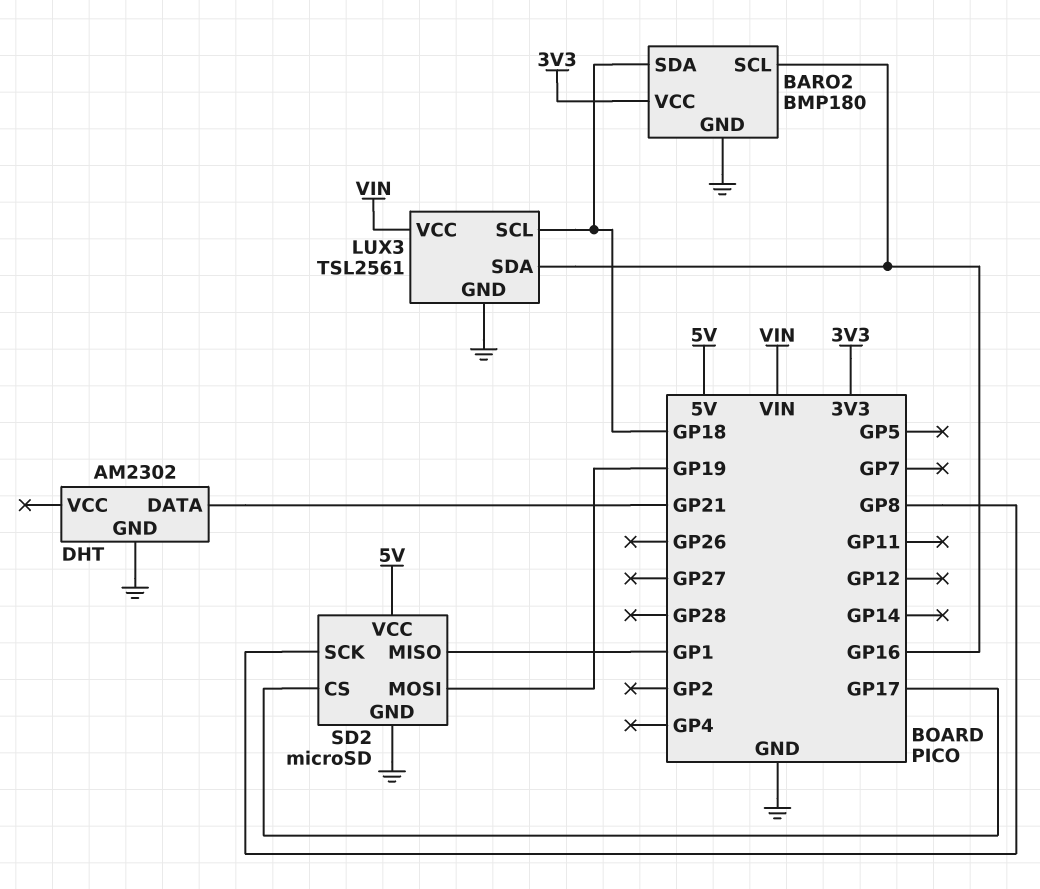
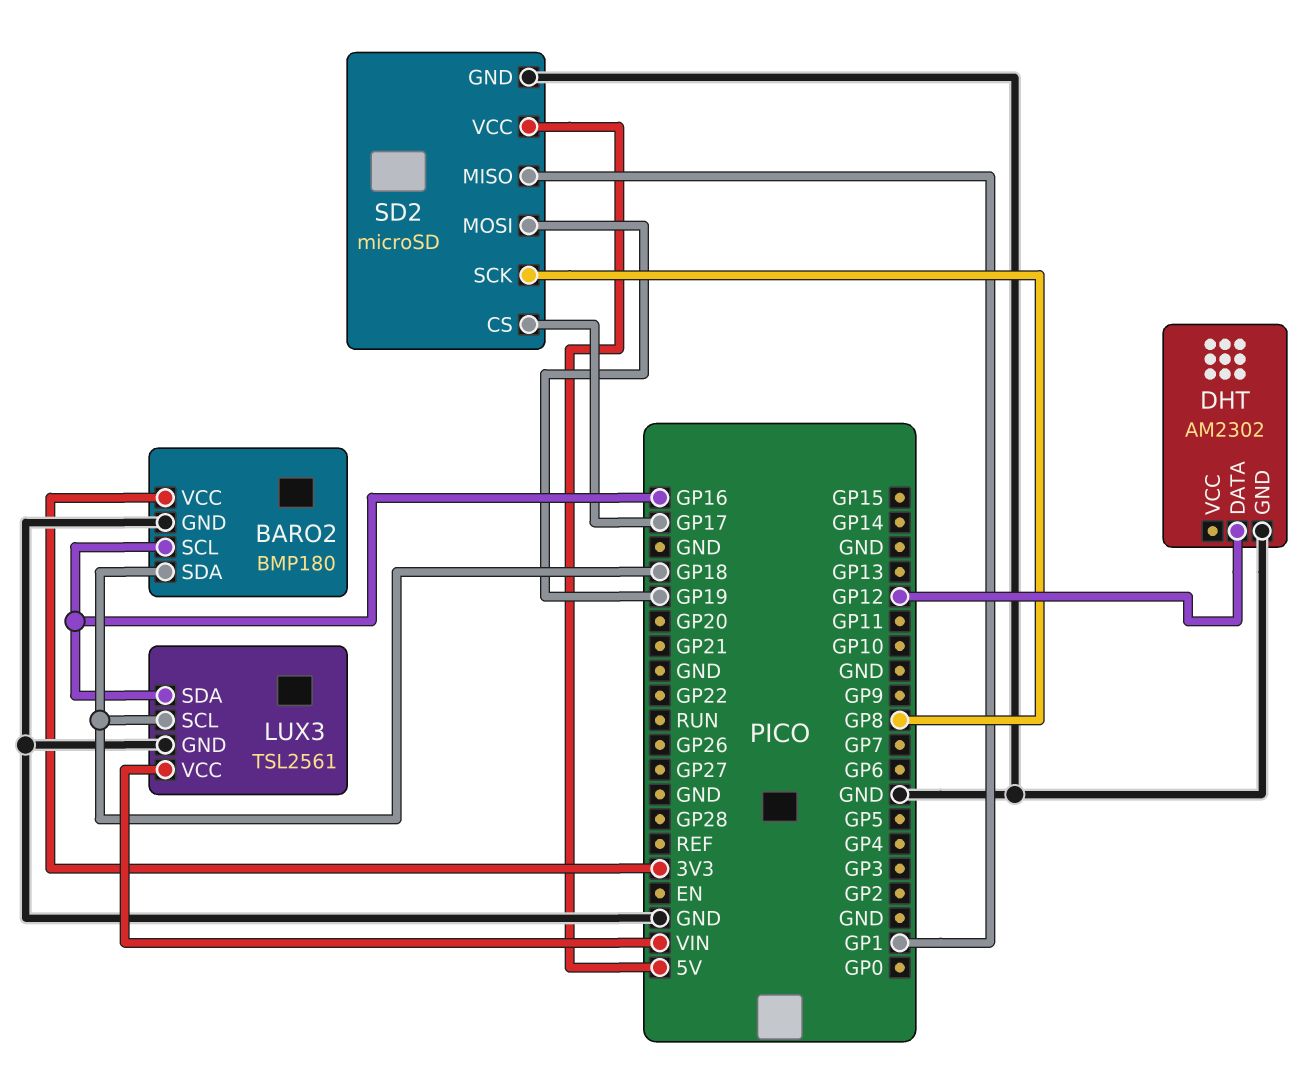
DHT pin DATA: GP21 -> GP12

